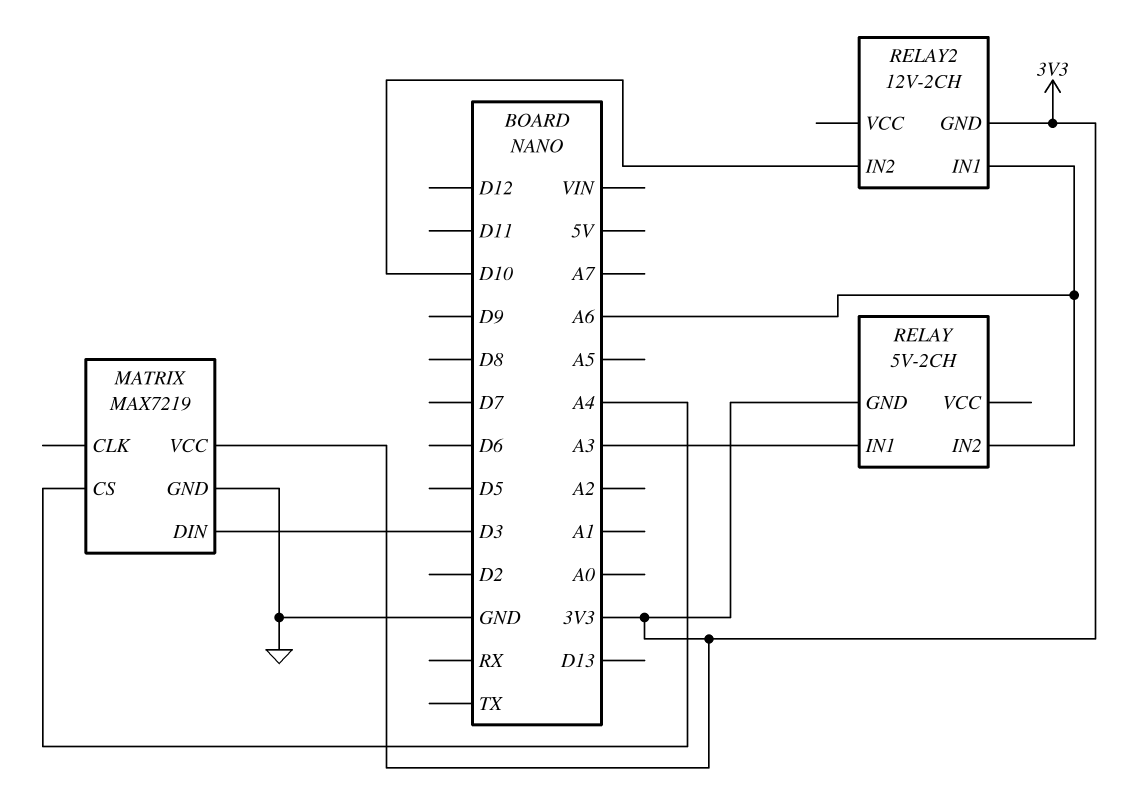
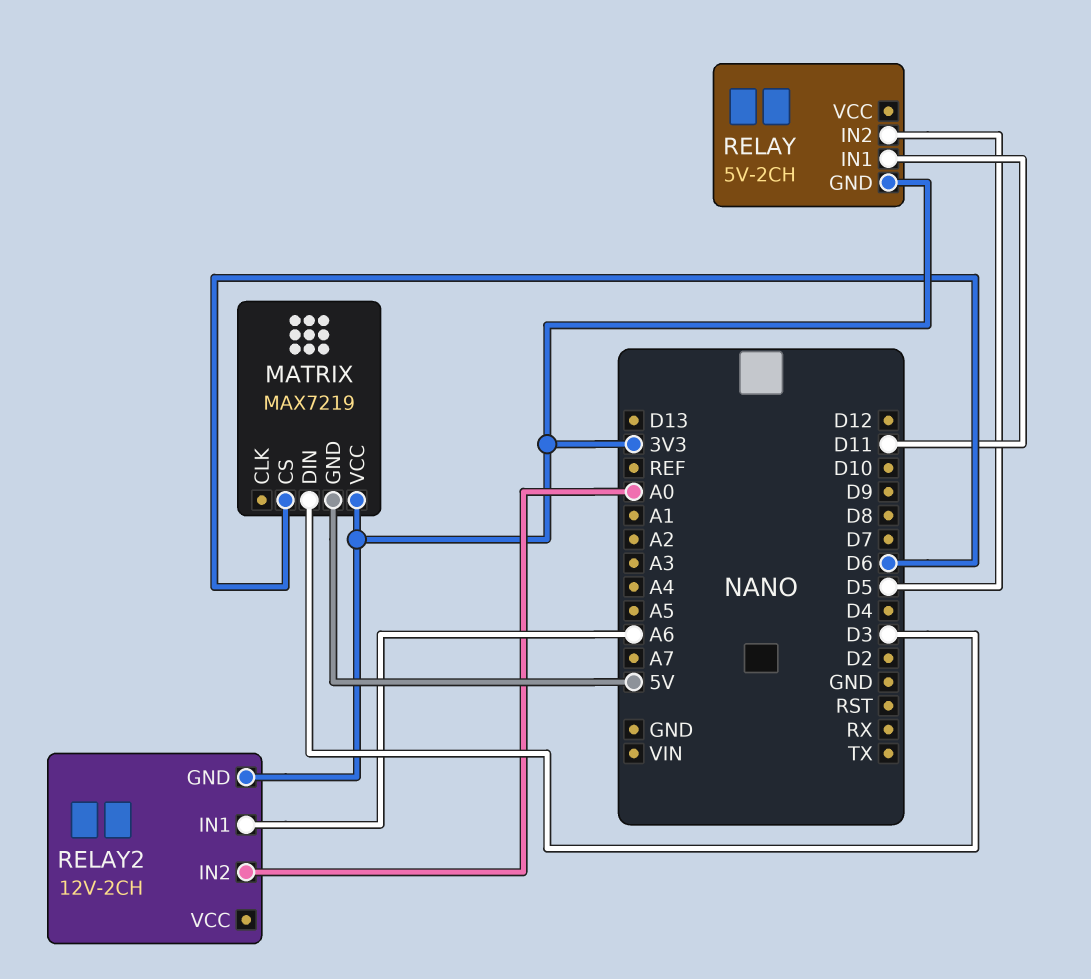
MATRIX pin CS: A4 -> D6
MATRIX pin GND: GND -> 5V
RELAY pin IN1: A3 -> D11
RELAY pin IN2: A6 -> D5
RELAY2 pin IN2: D10 -> A0

